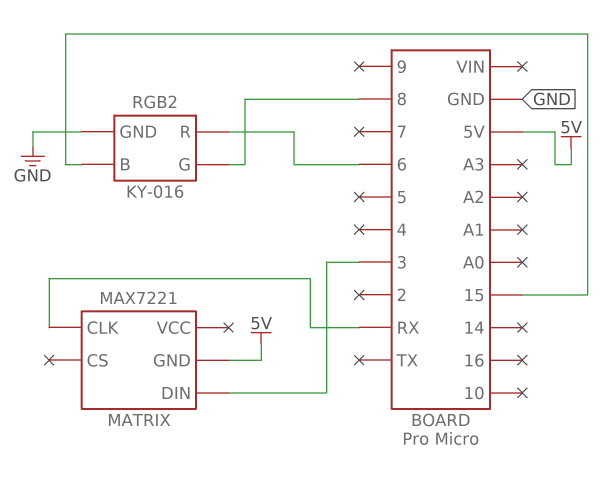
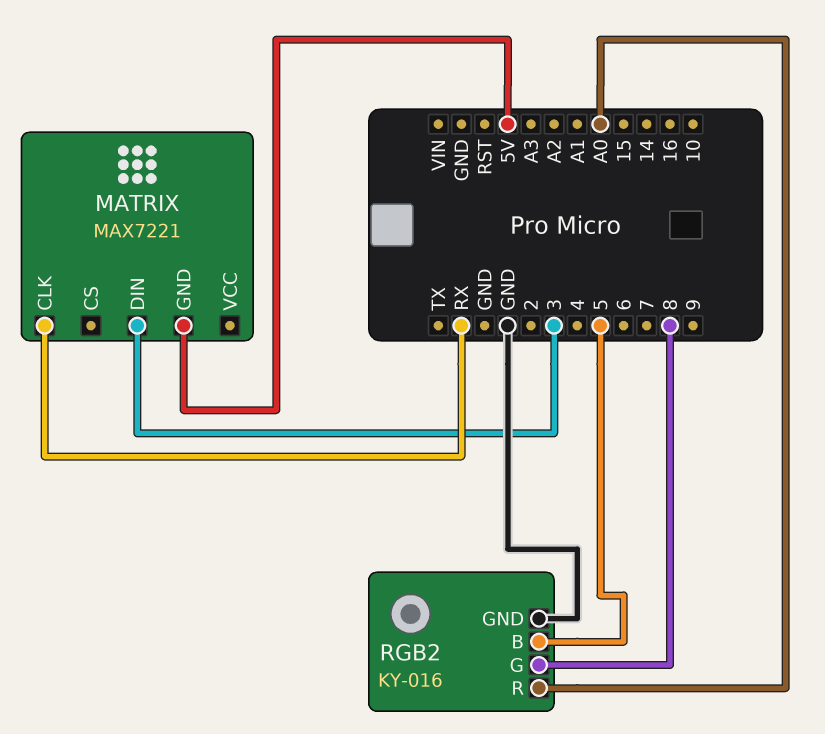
RGB2 pin B: 15 -> 5
RGB2 pin R: 6 -> A0

